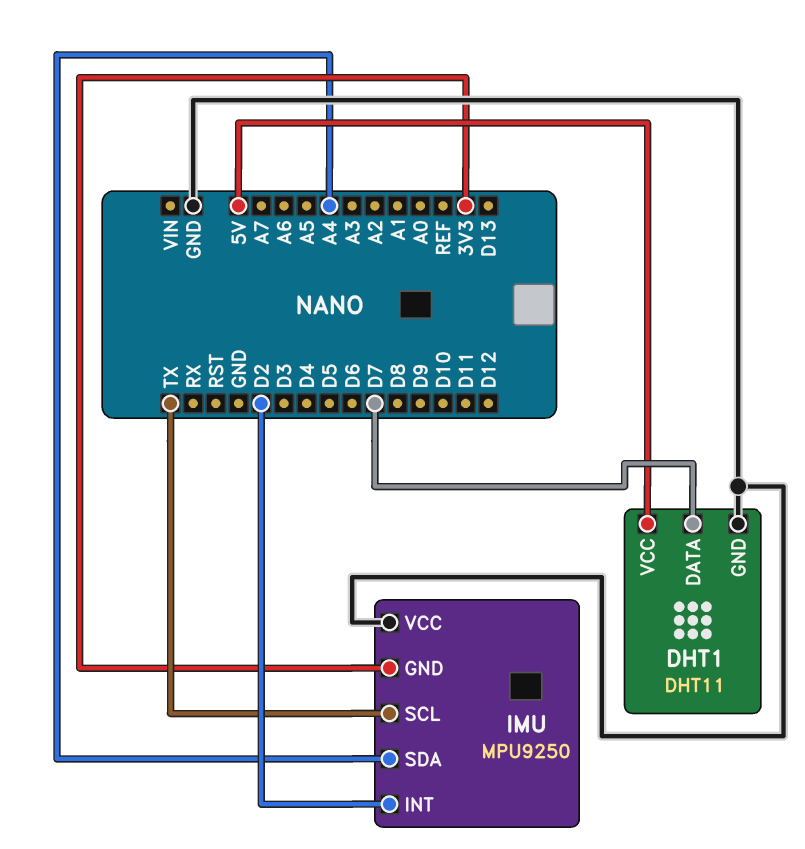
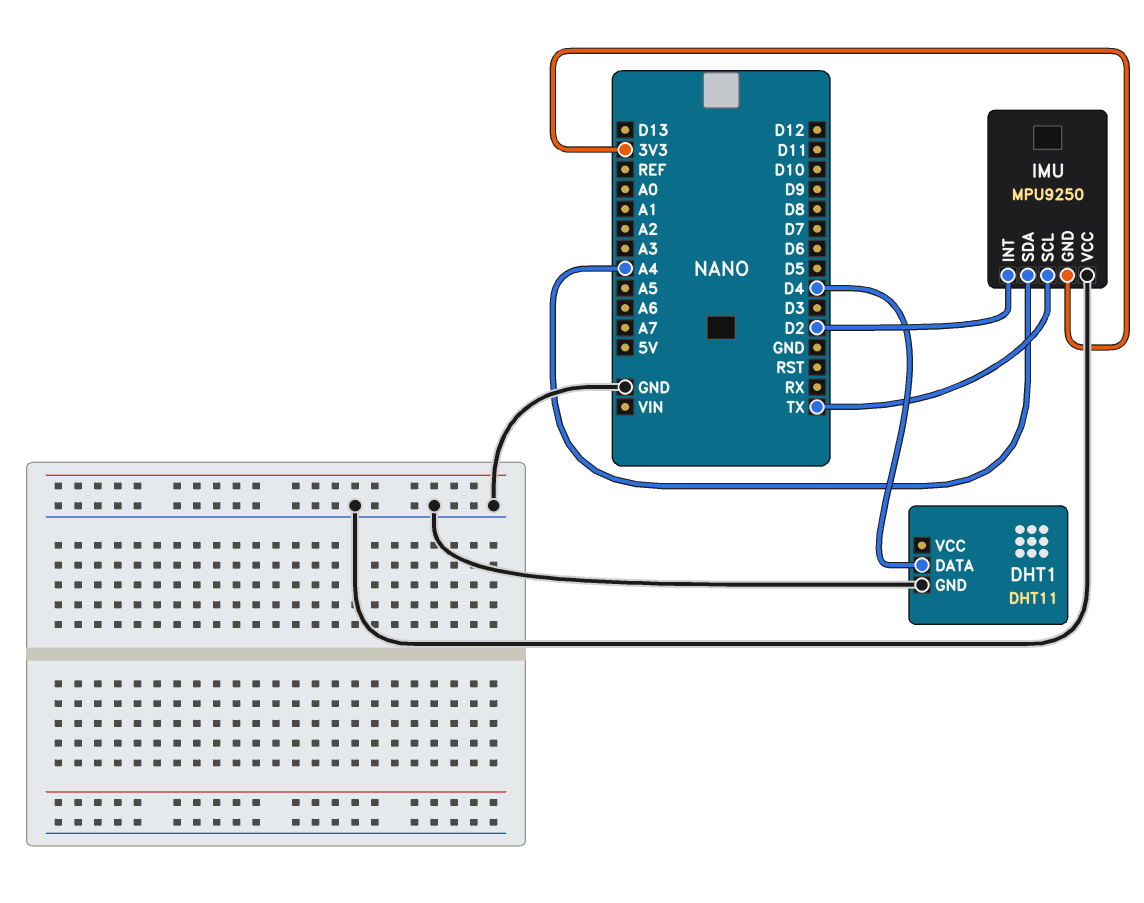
DHT1 pin DATA: D7 -> D4
DHT1 pin VCC: 5V -> none

